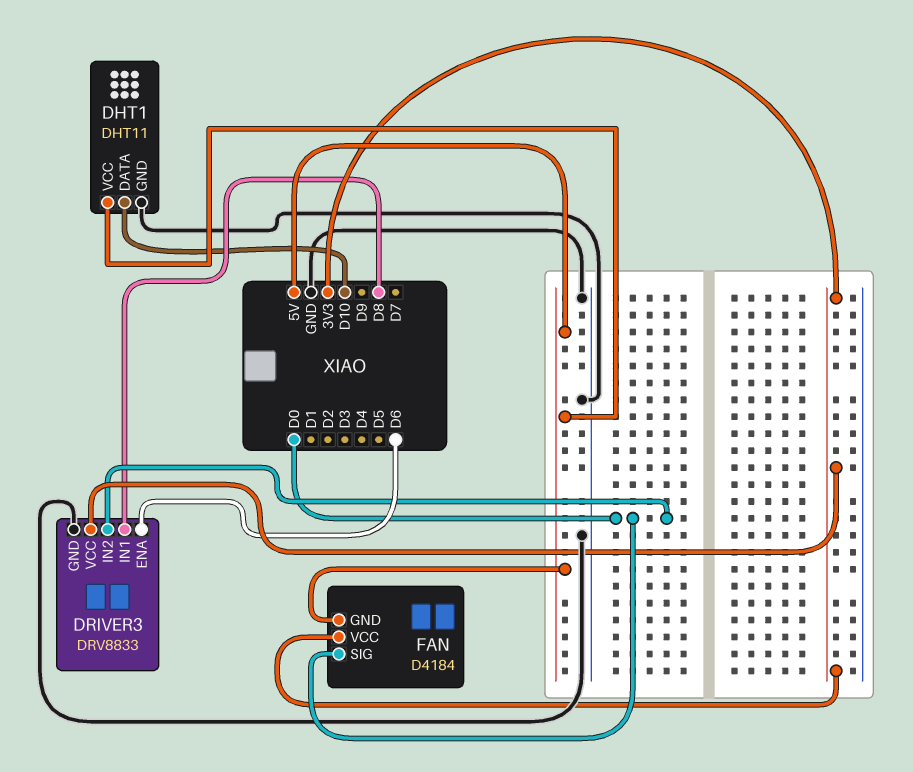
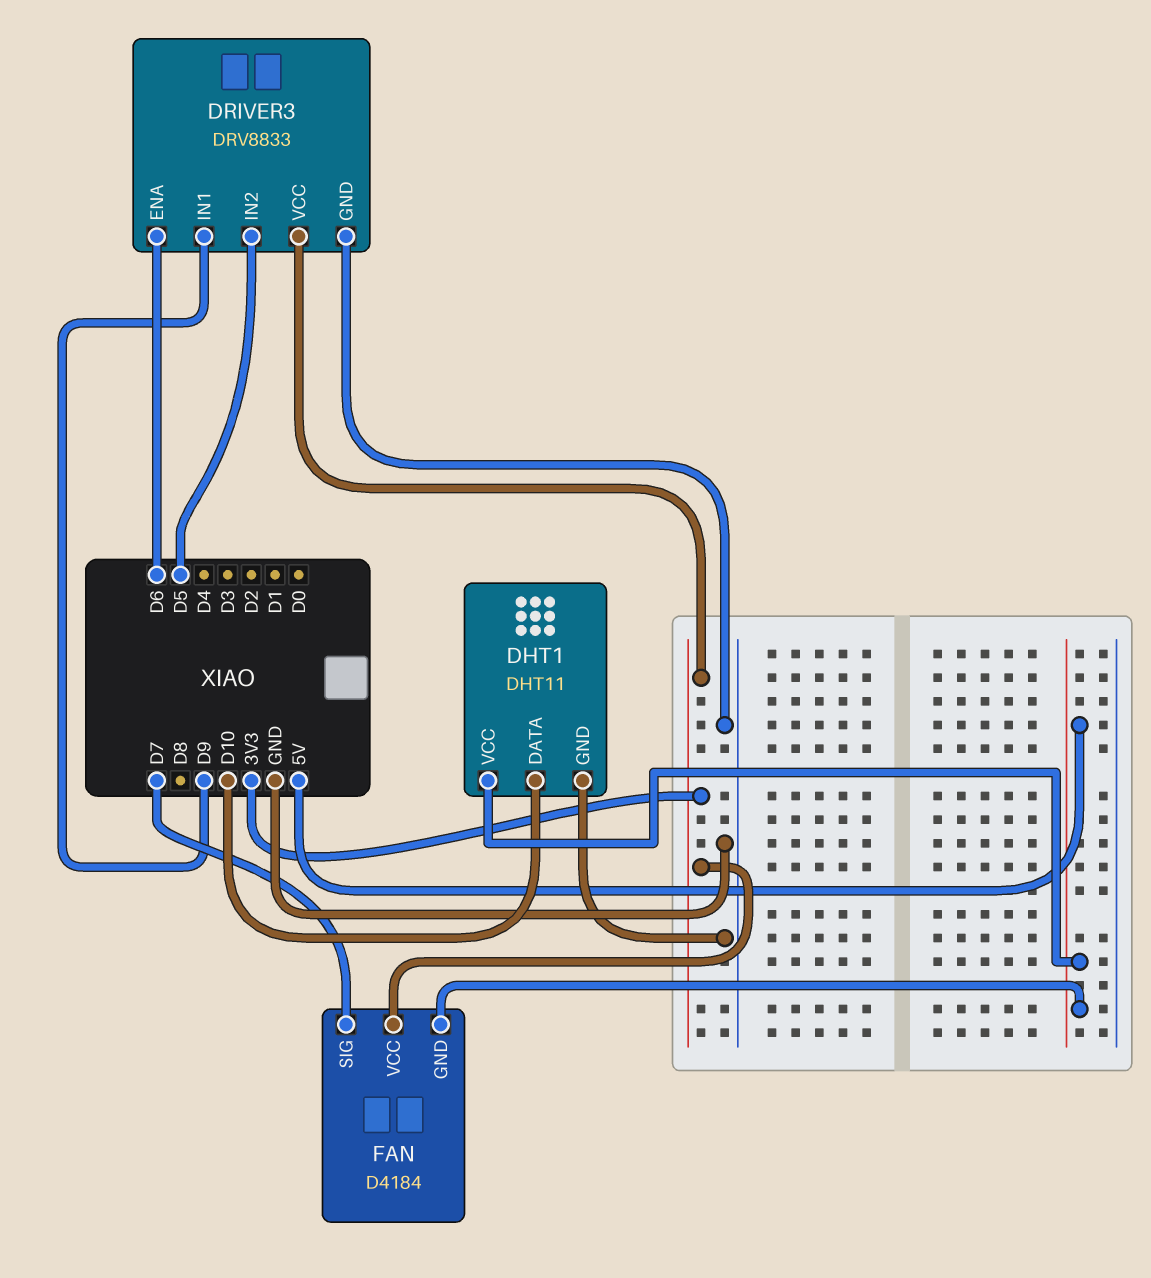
DRIVER3 pin IN1: D8 -> D9
DRIVER3 pin IN2: D0 -> D5
FAN pin SIG: D0 -> D7

